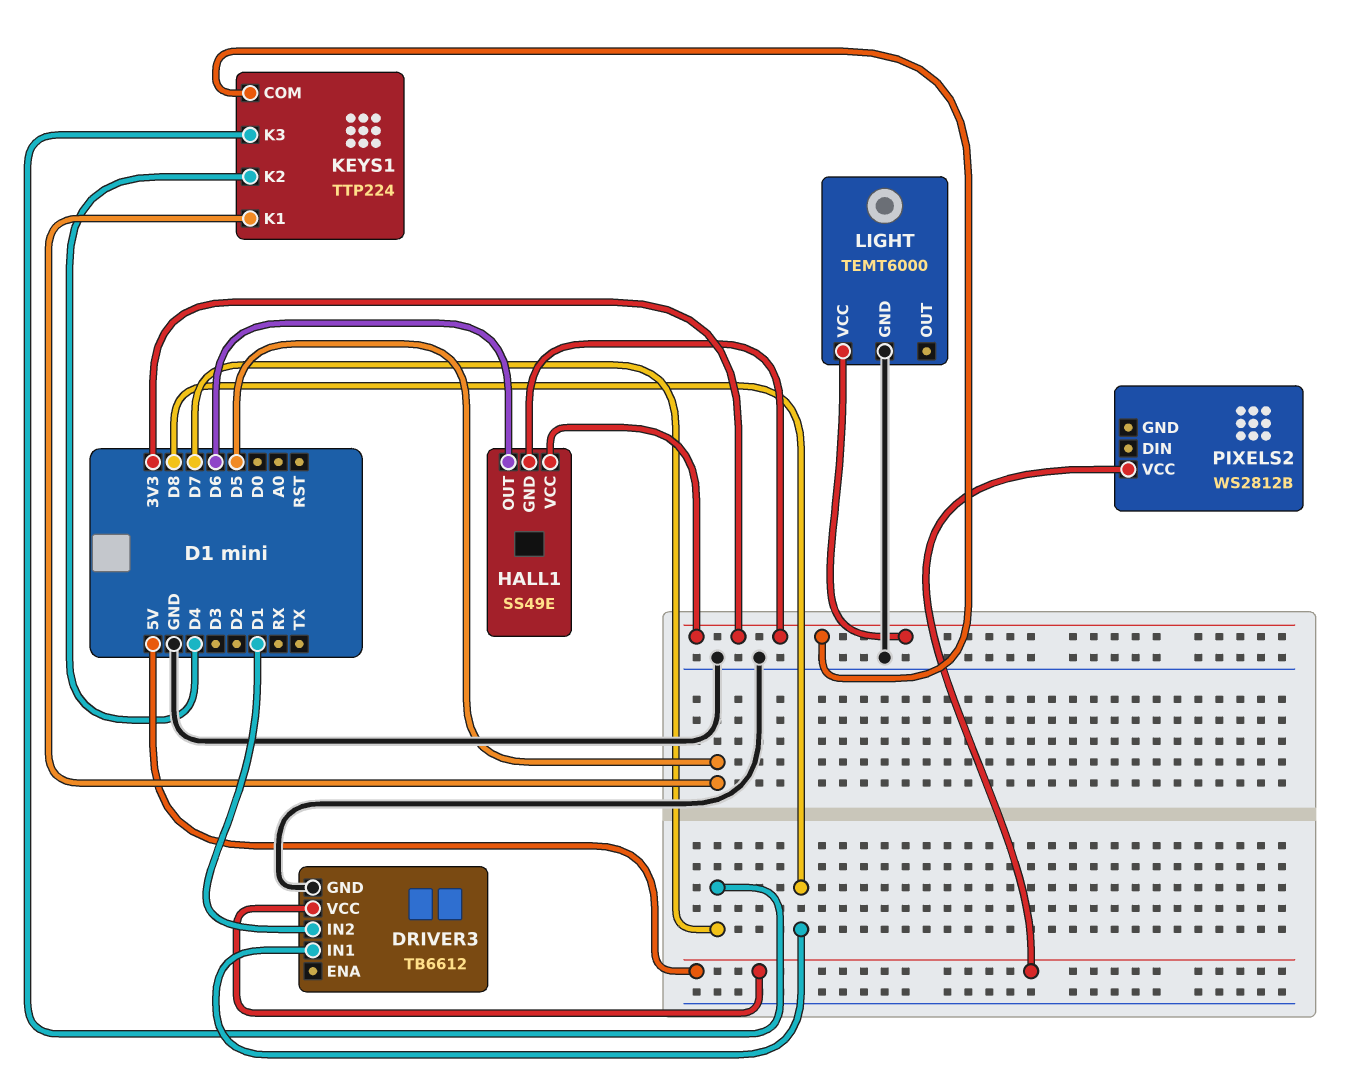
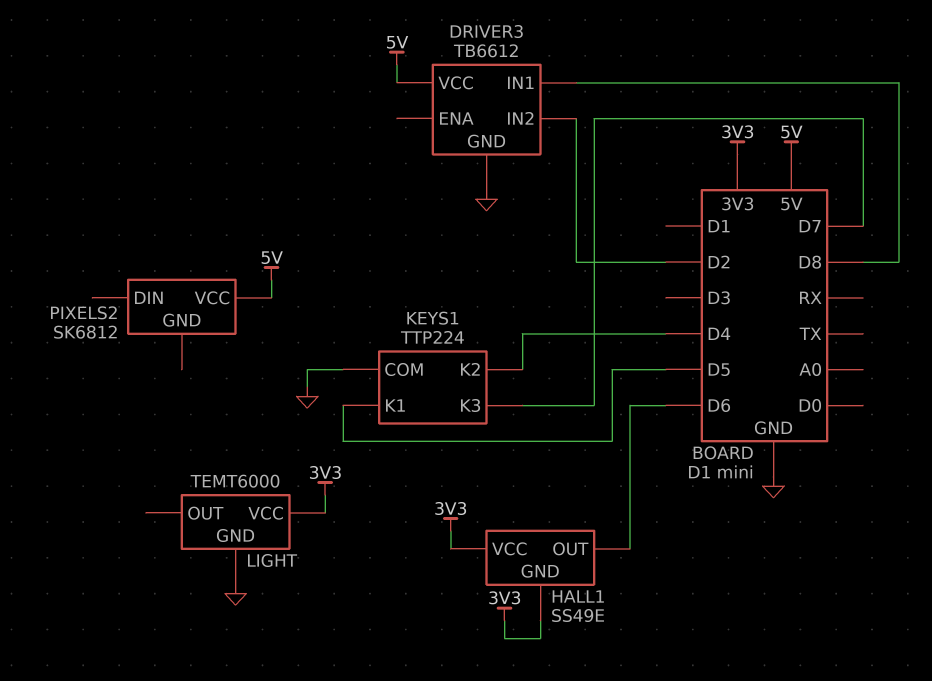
DRIVER3 pin IN2: D1 -> D2
KEYS1 pin COM: 3V3 -> GND
PIXELS2: WS2812B -> SK6812

